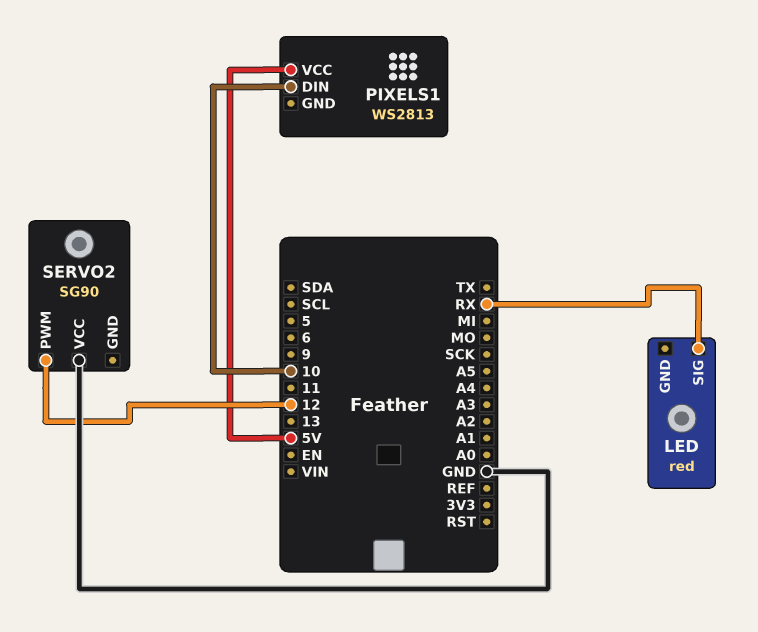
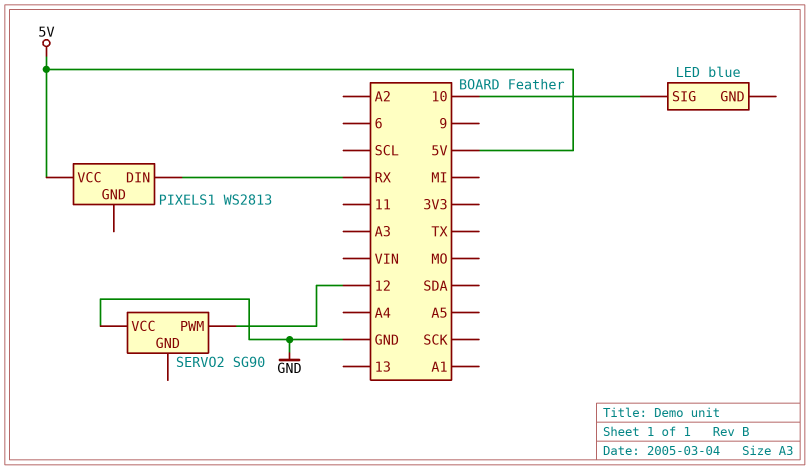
LED: red -> blue
LED pin SIG: RX -> 10
PIXELS1 pin DIN: 10 -> RX

